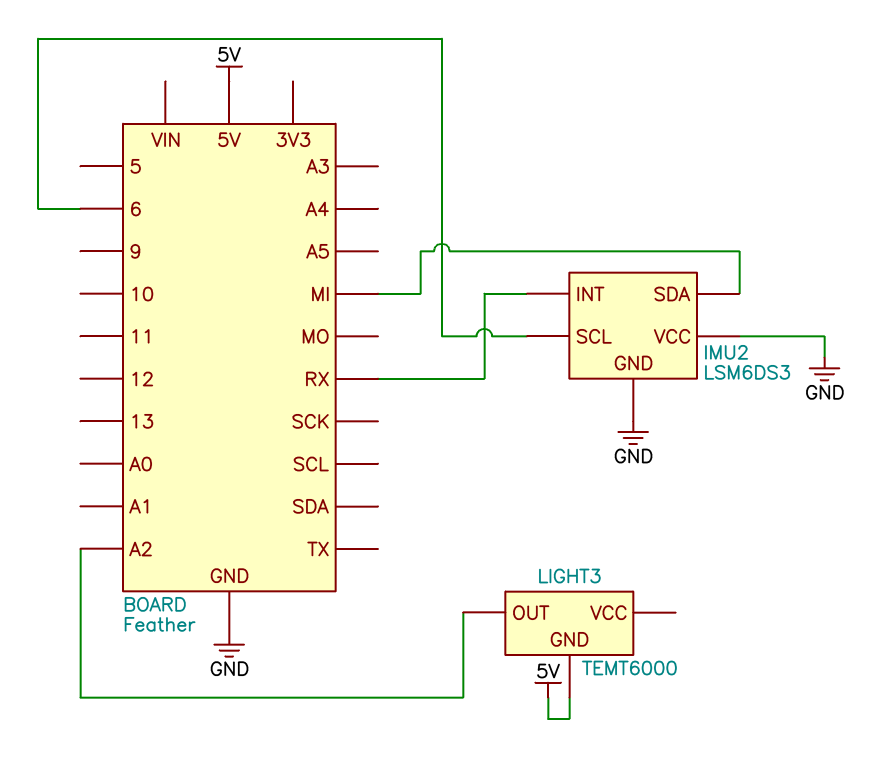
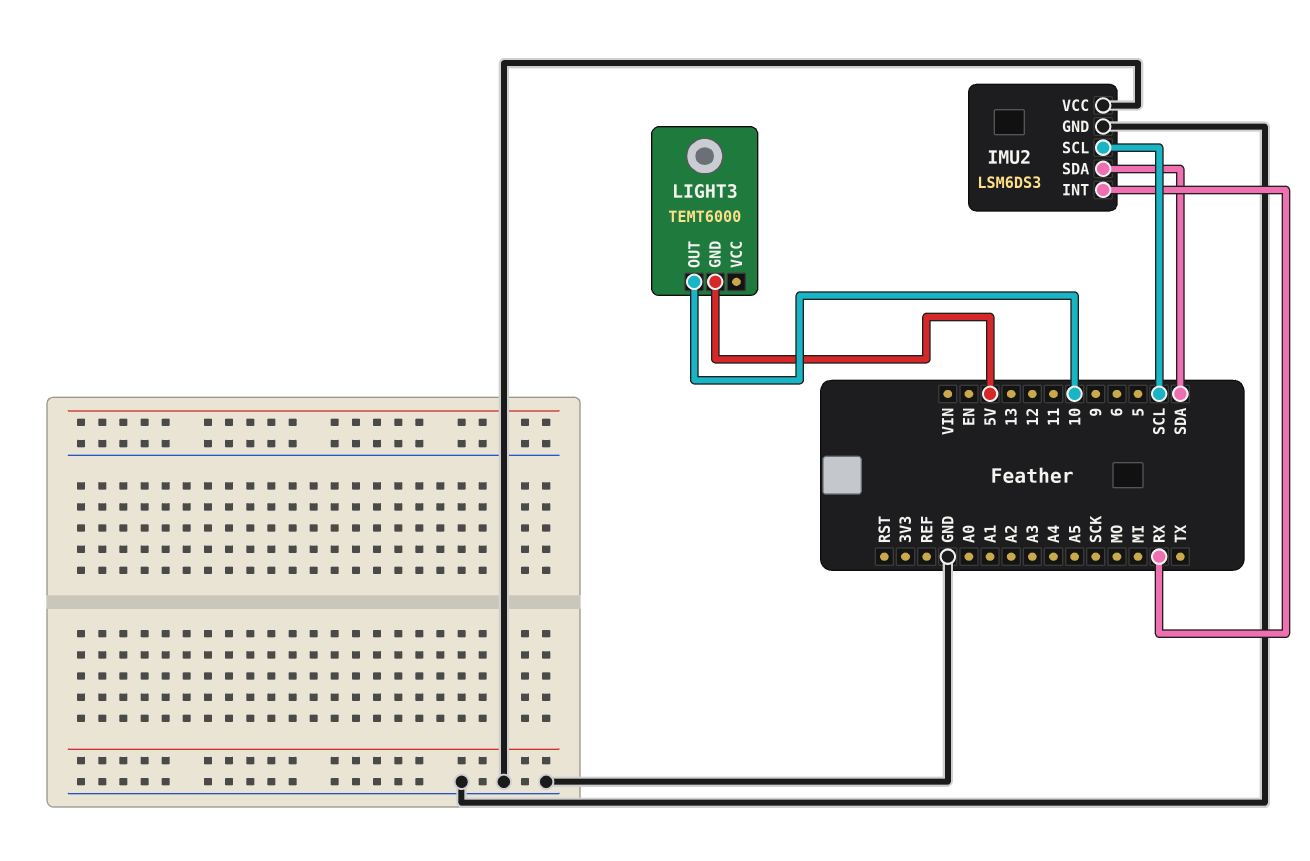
IMU2 pin SCL: 6 -> SCL
IMU2 pin SDA: MI -> SDA
LIGHT3 pin OUT: A2 -> 10

